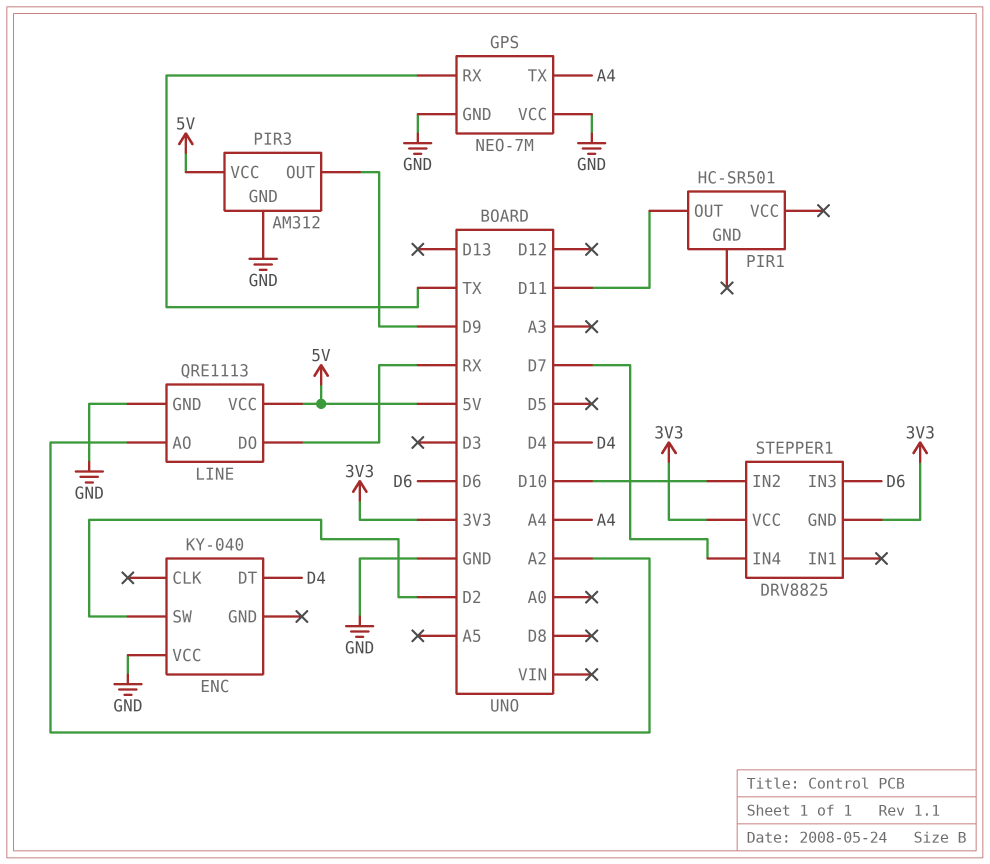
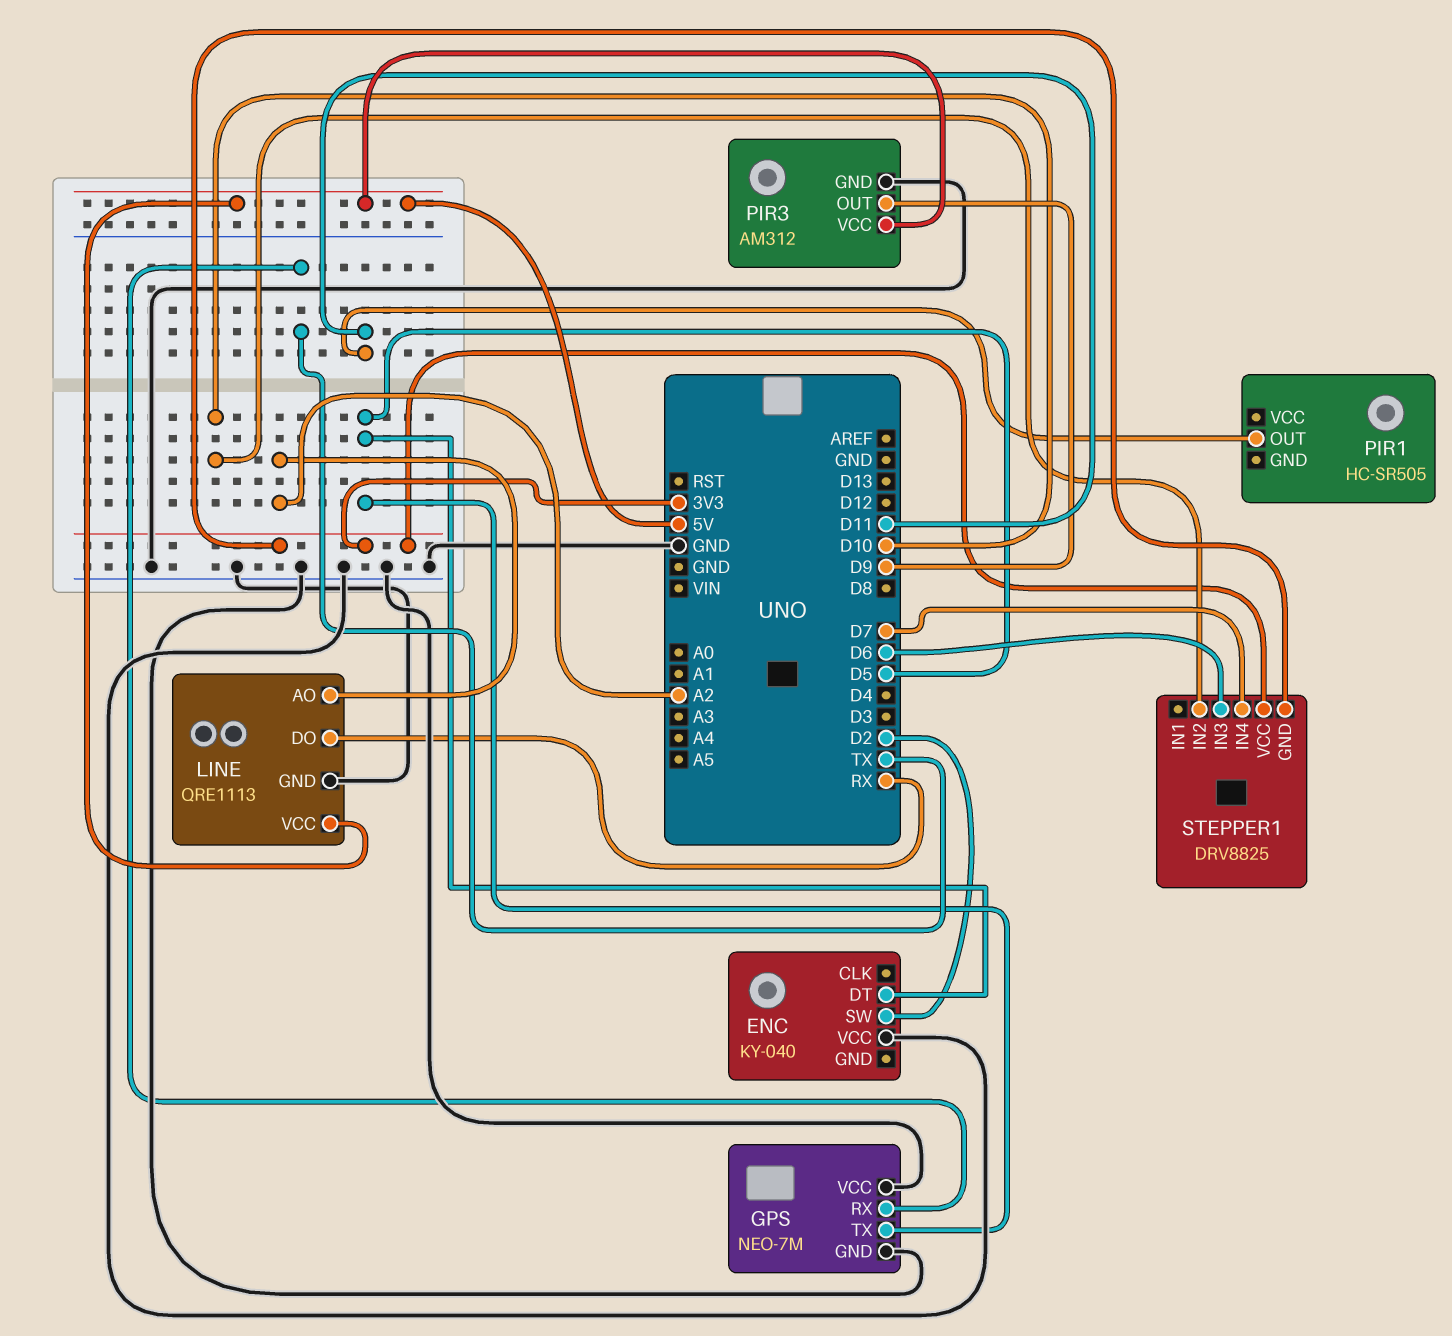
ENC pin DT: D4 -> D5
GPS pin TX: A4 -> D5
PIR1: HC-SR501 -> HC-SR505

